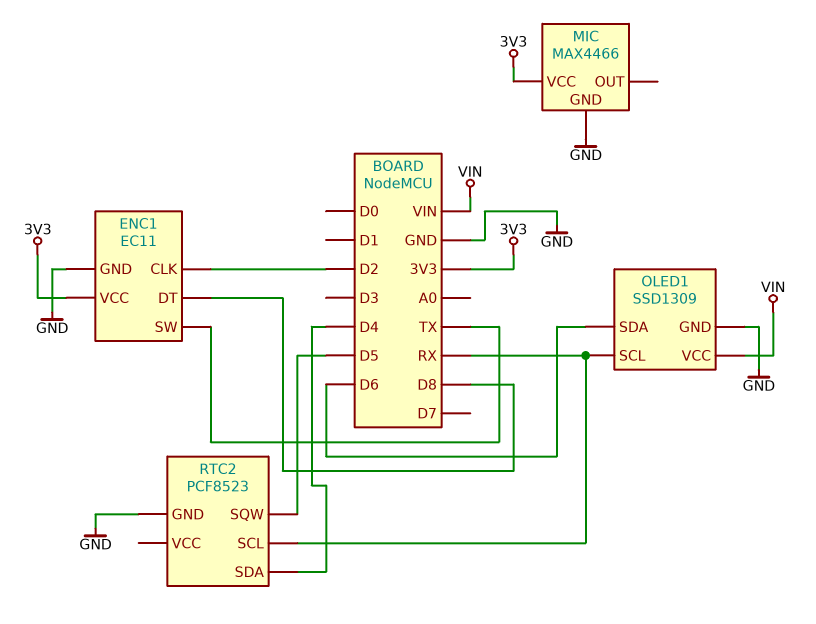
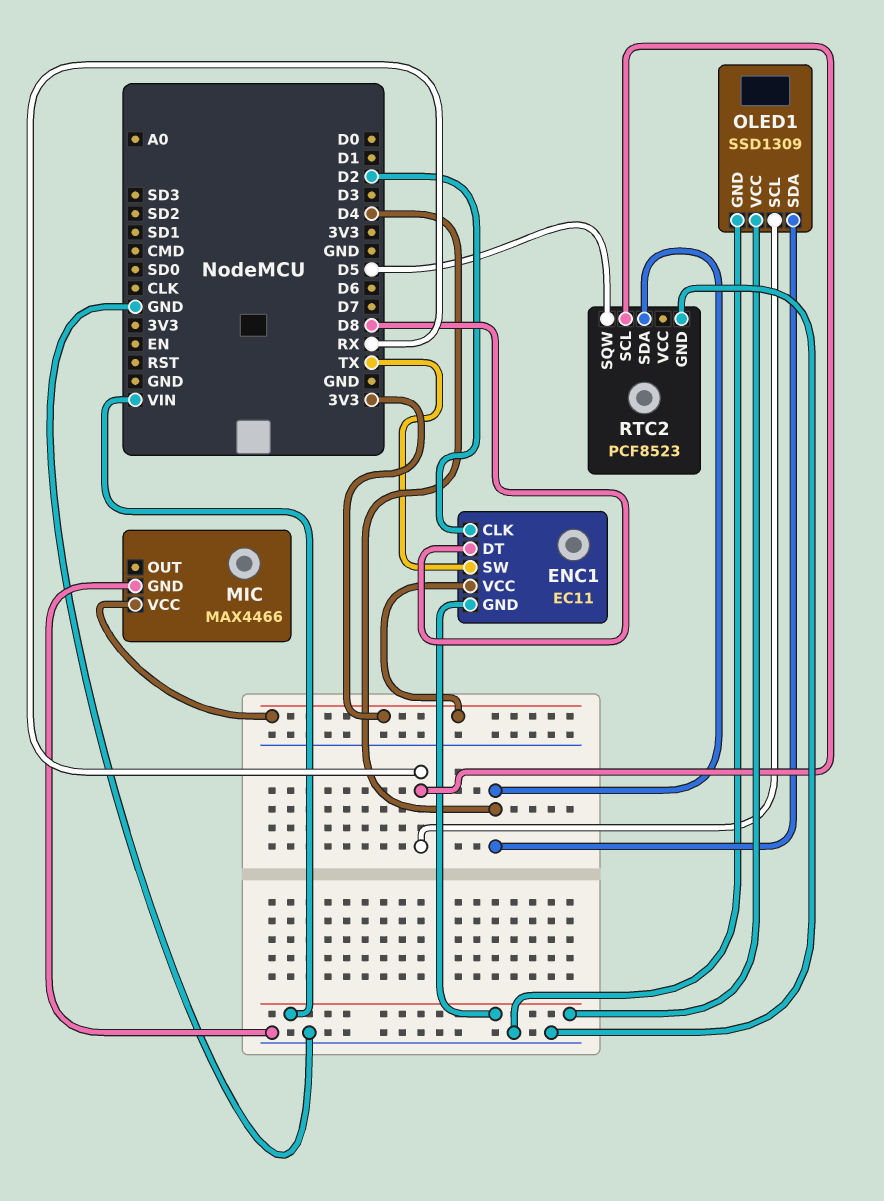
ENC1 pin GND: GND -> VIN
OLED1 pin SDA: D6 -> D4

